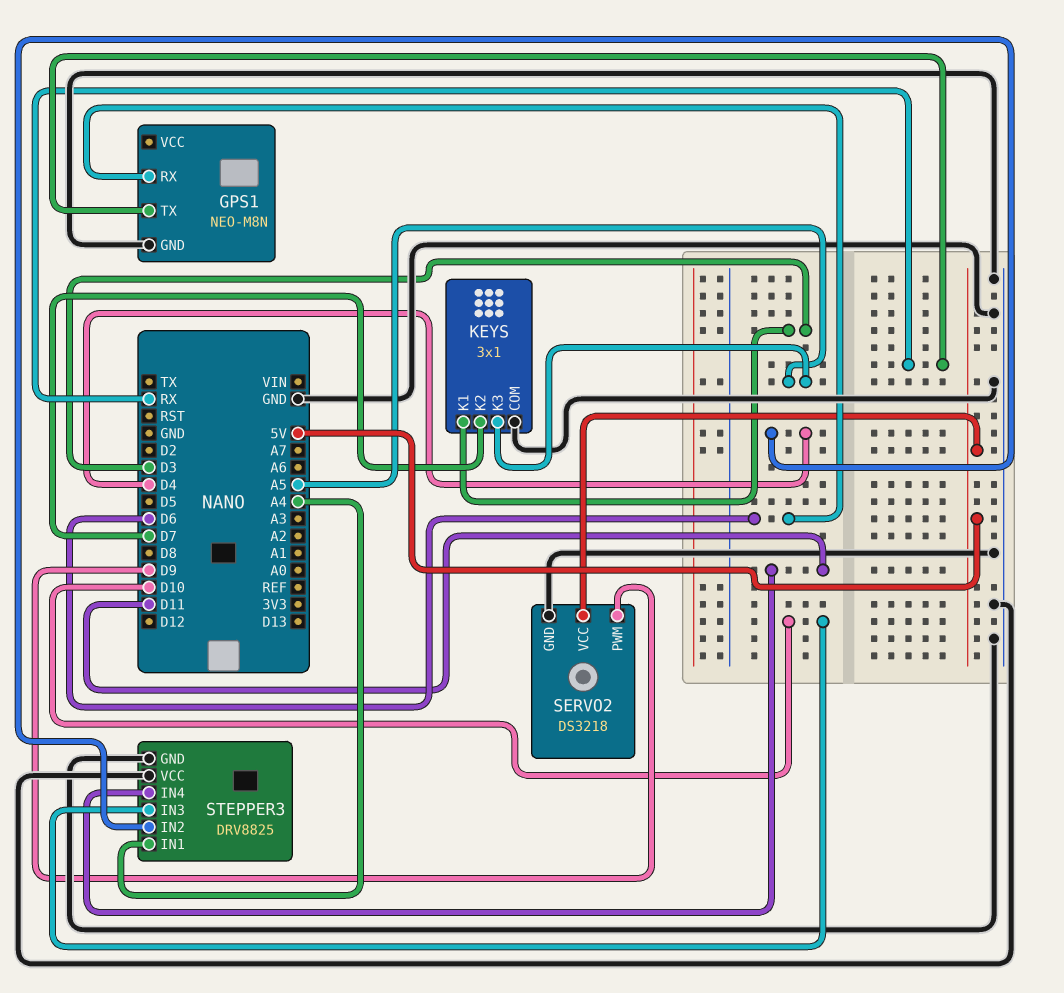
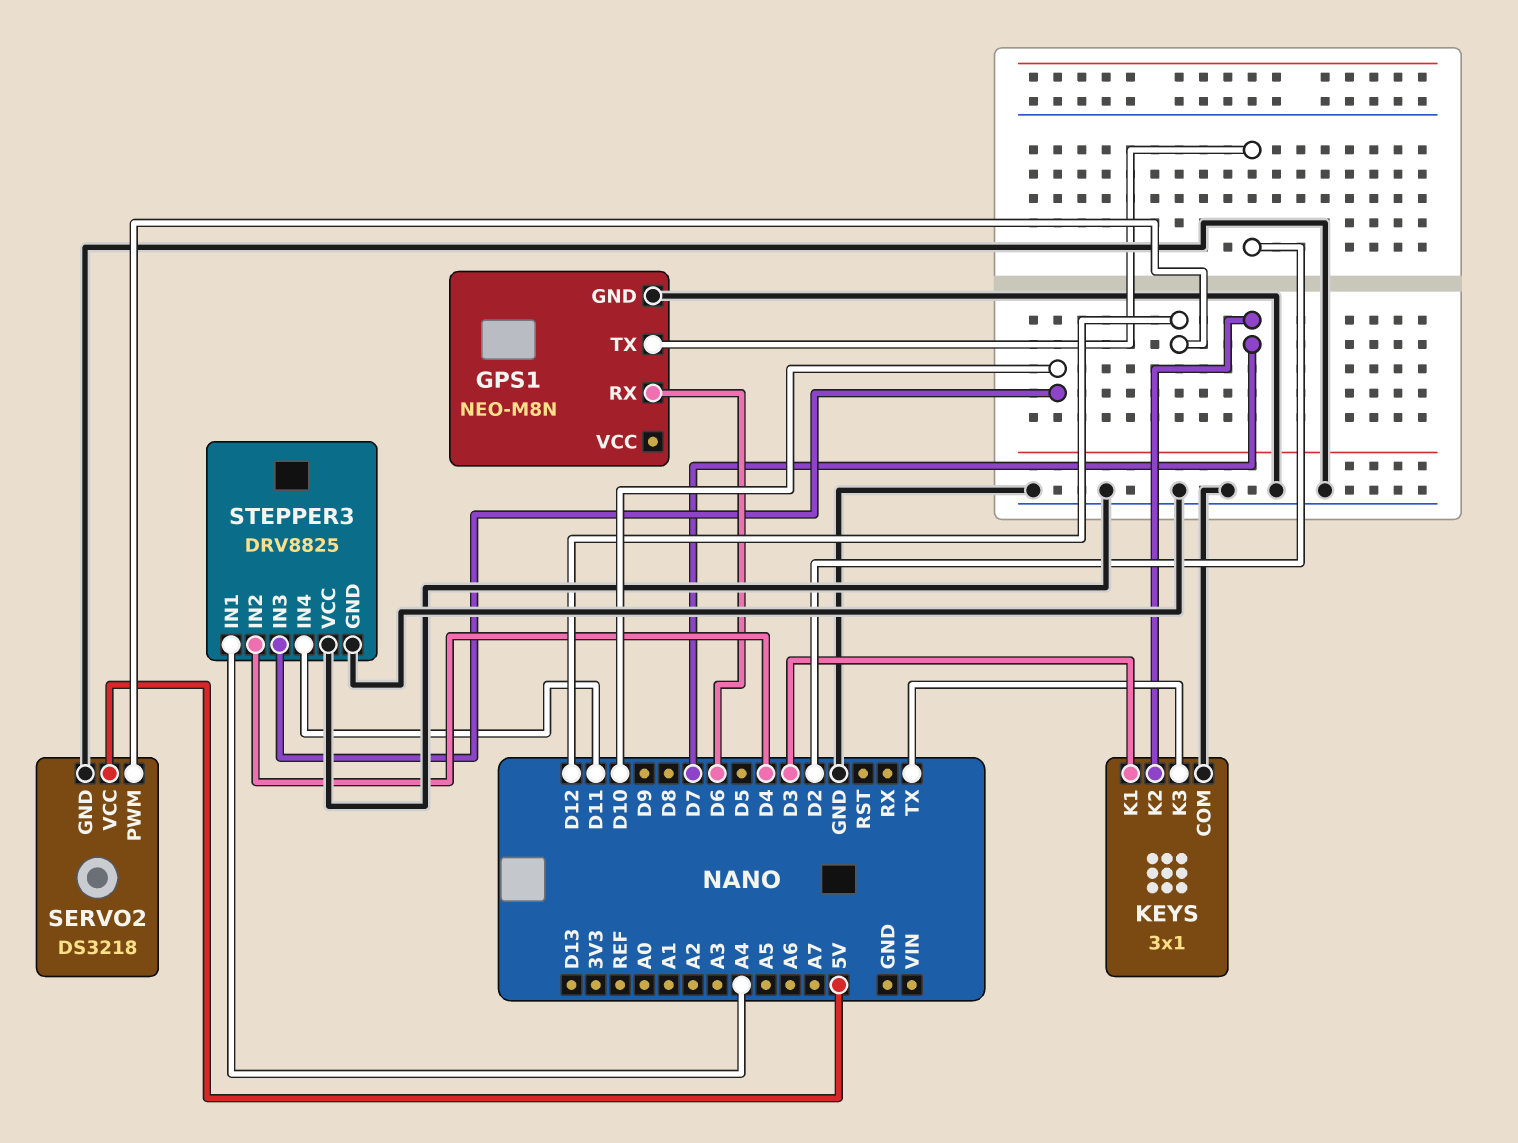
GPS1 pin TX: RX -> D2
KEYS pin K3: A5 -> TX
SERVO2 pin PWM: D9 -> D12

